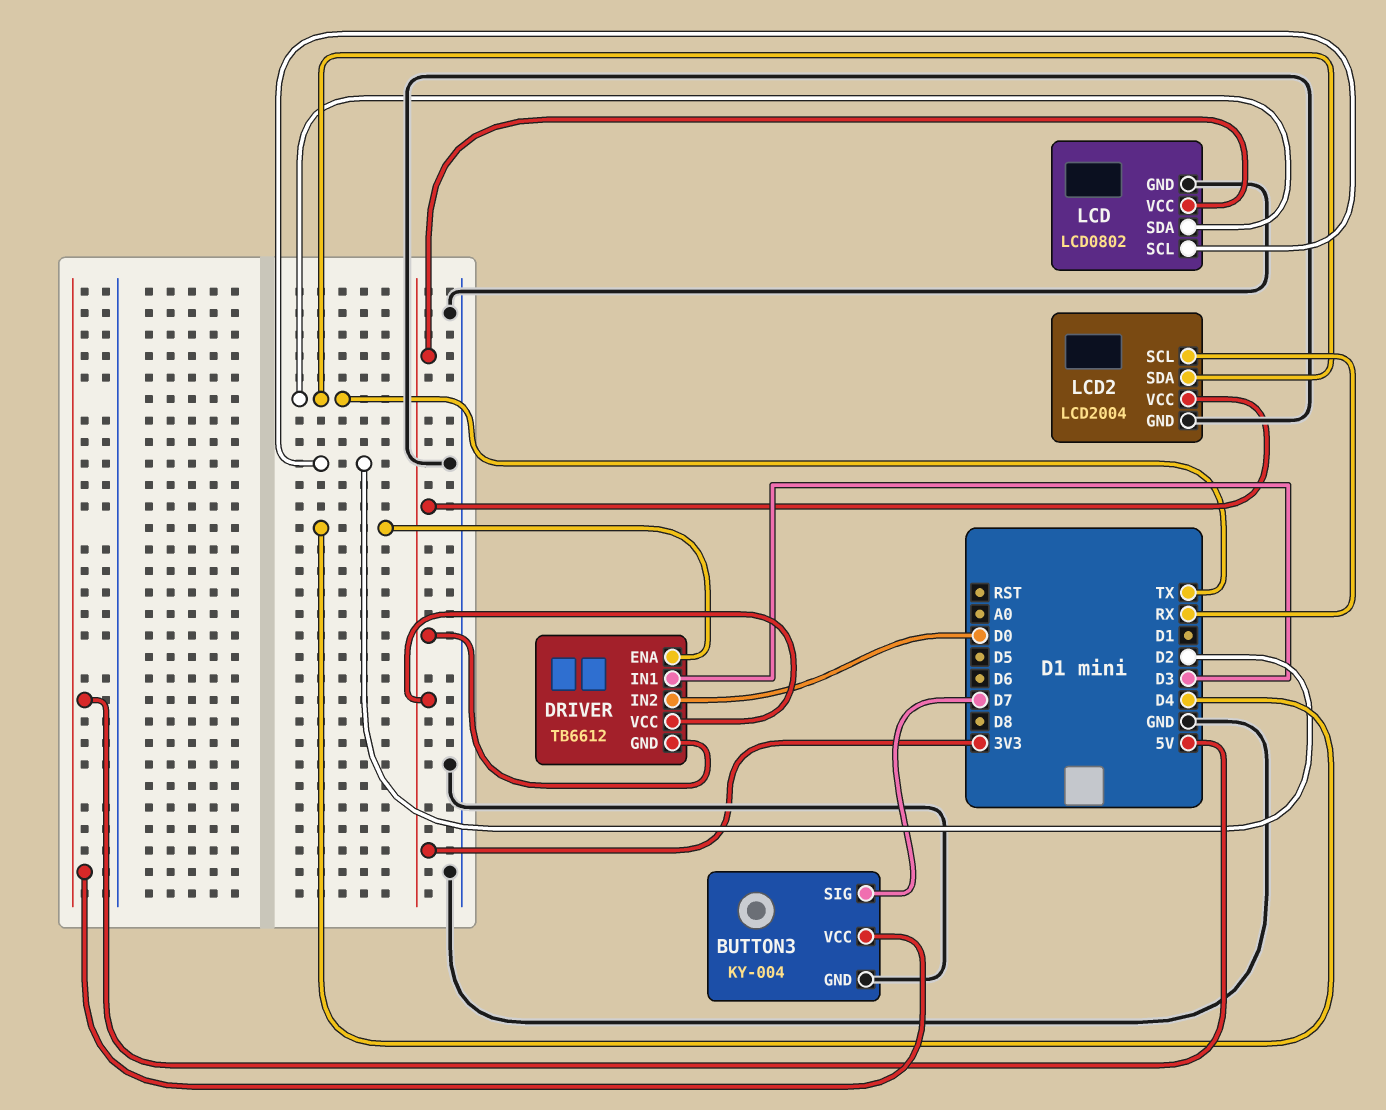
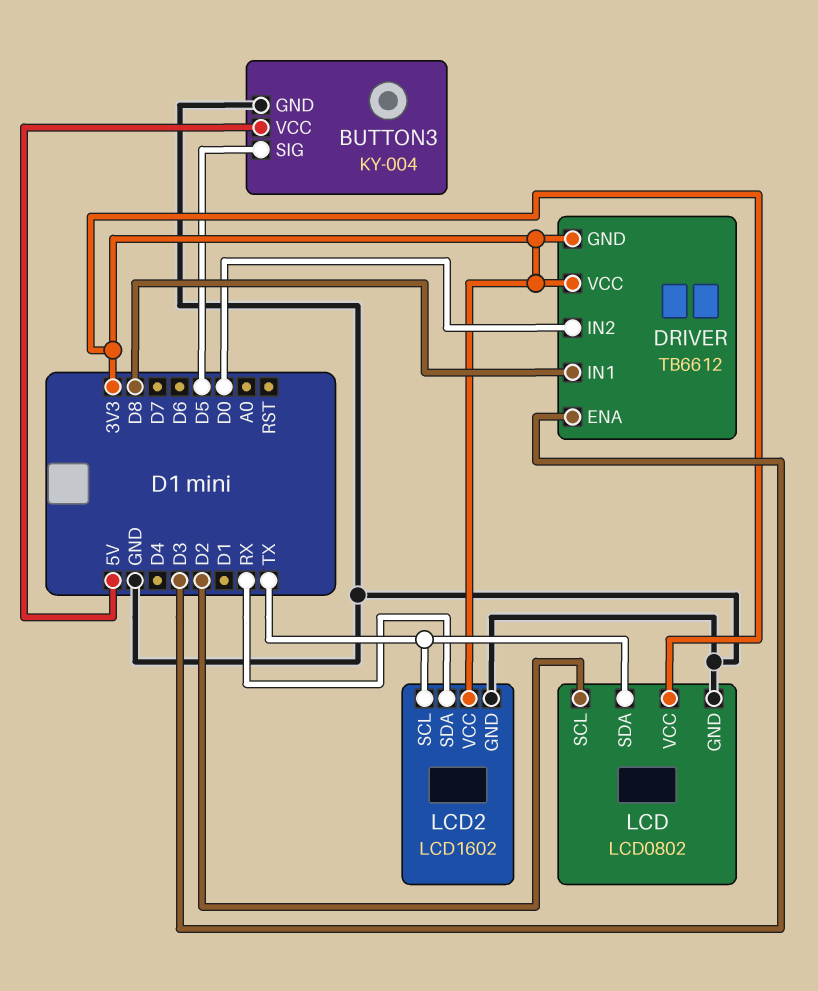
BUTTON3 pin SIG: D7 -> D5
DRIVER pin ENA: D4 -> D3
DRIVER pin IN1: D3 -> D8
LCD2: LCD2004 -> LCD1602
LCD2 pin SCL: RX -> TX
LCD2 pin SDA: TX -> RX

